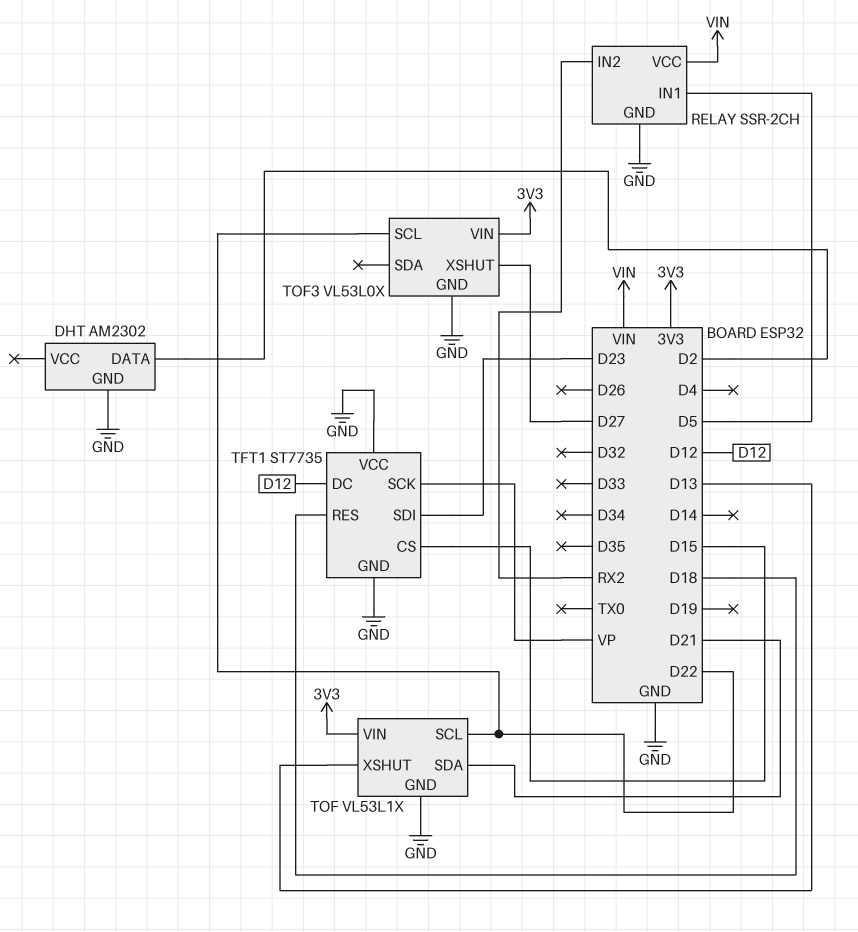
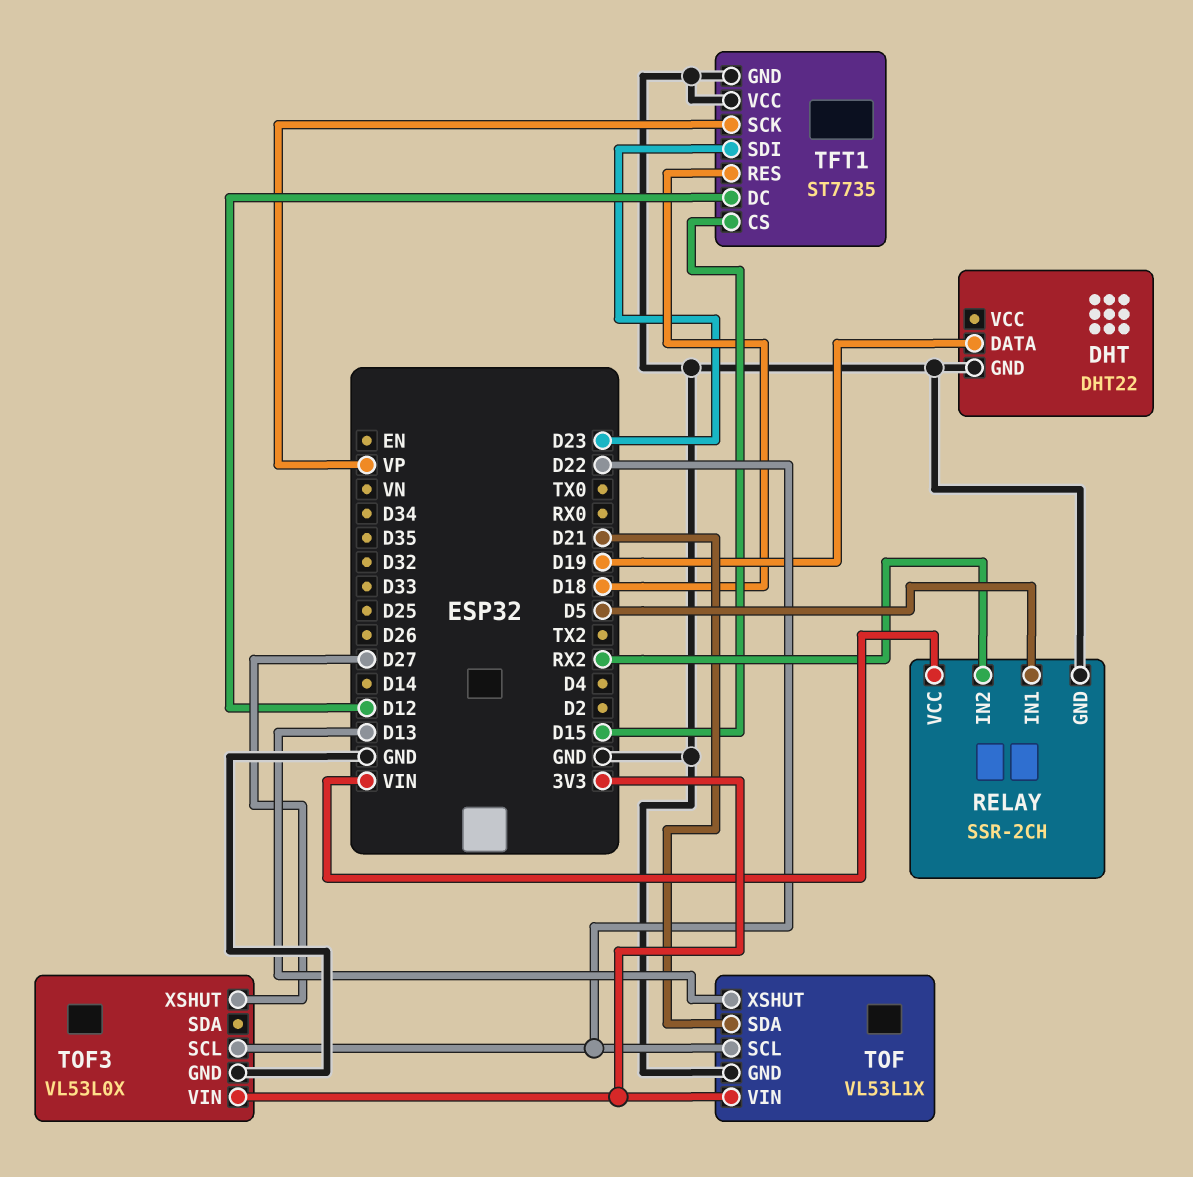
DHT: AM2302 -> DHT22
DHT pin DATA: D2 -> D19

